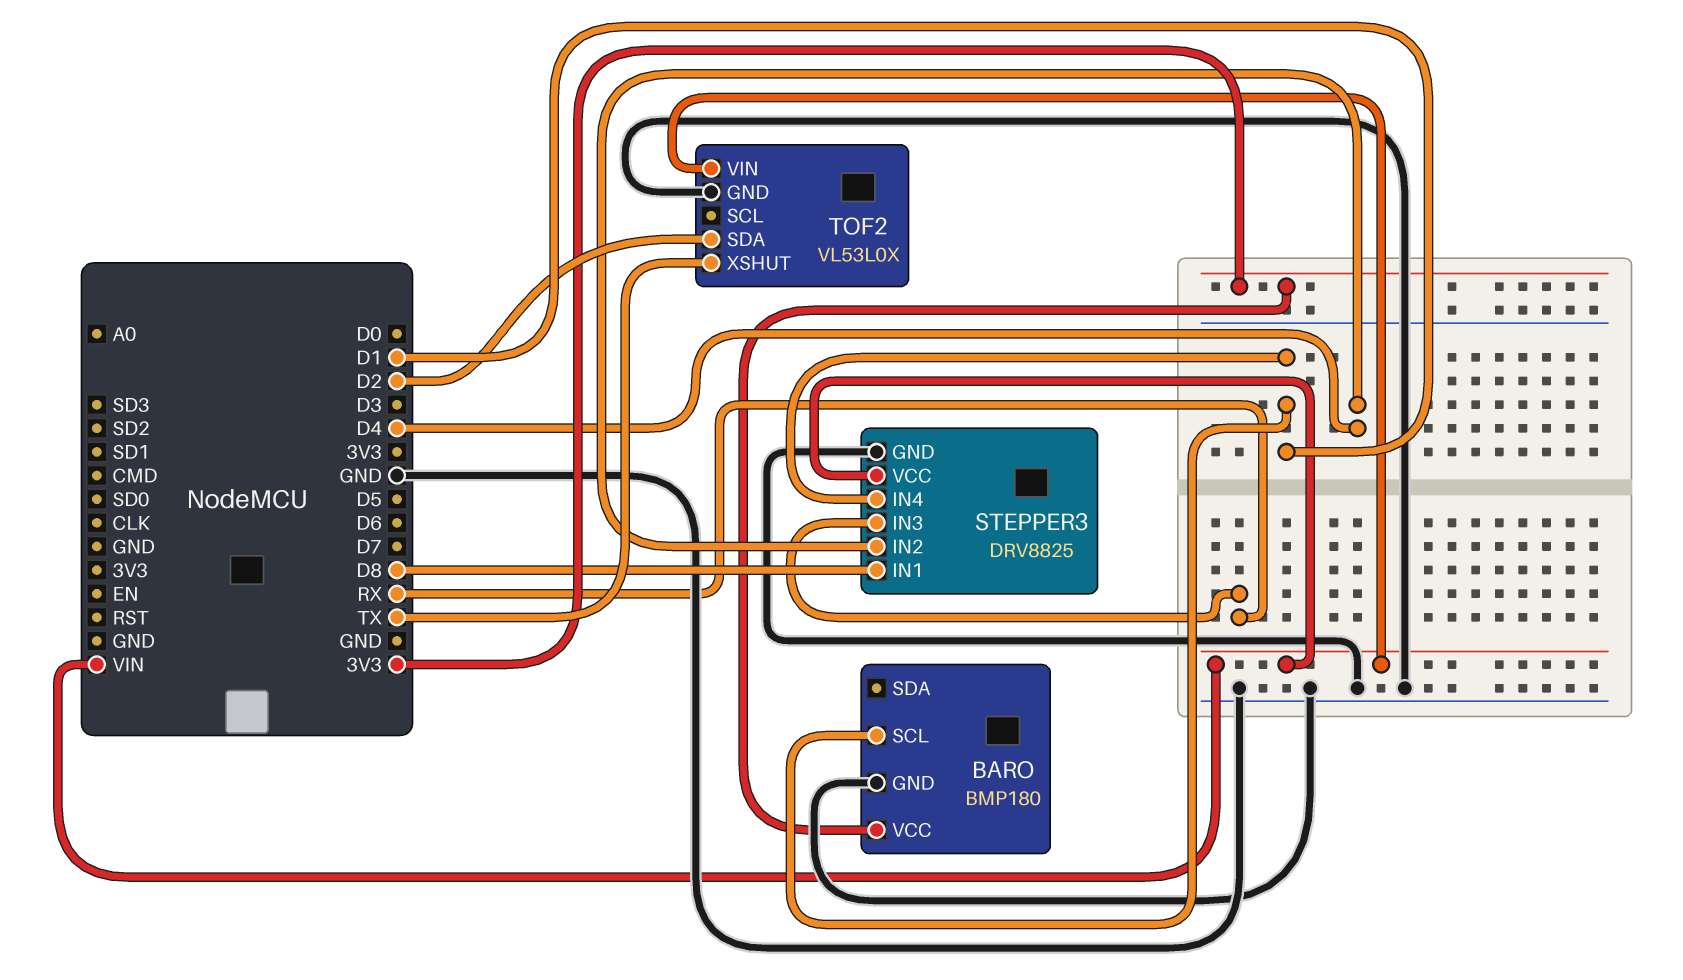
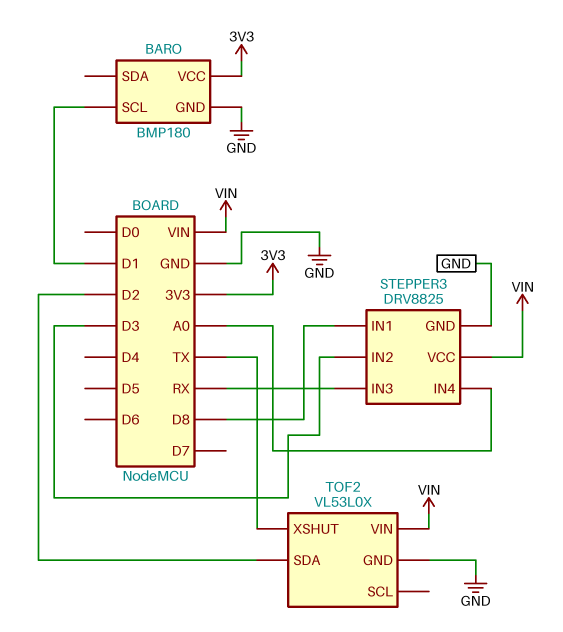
STEPPER3 pin IN2: D4 -> D3
STEPPER3 pin IN4: D1 -> A0

